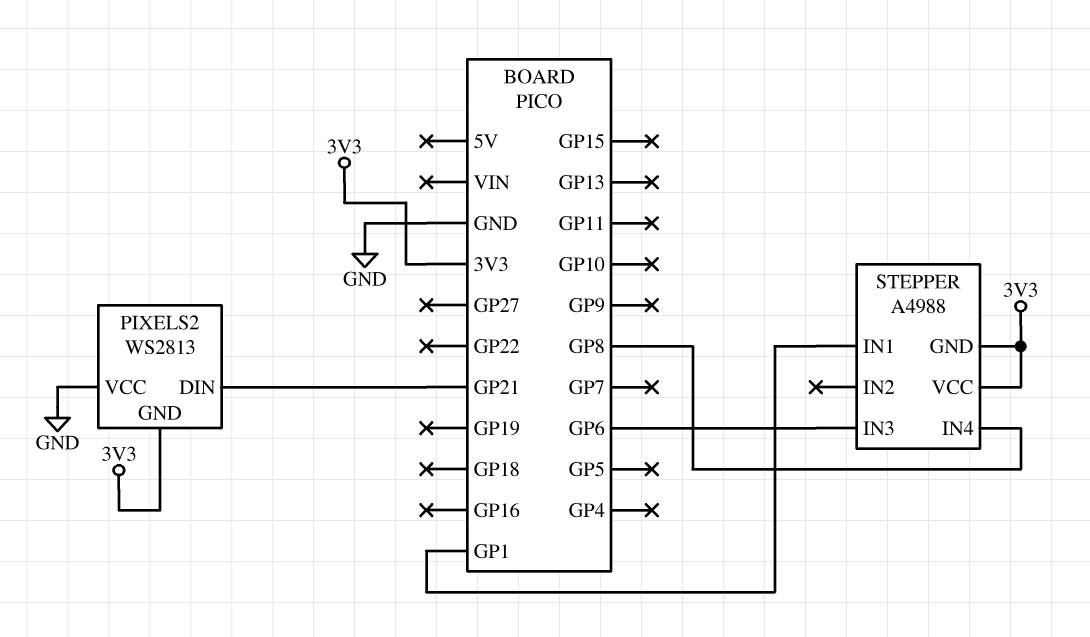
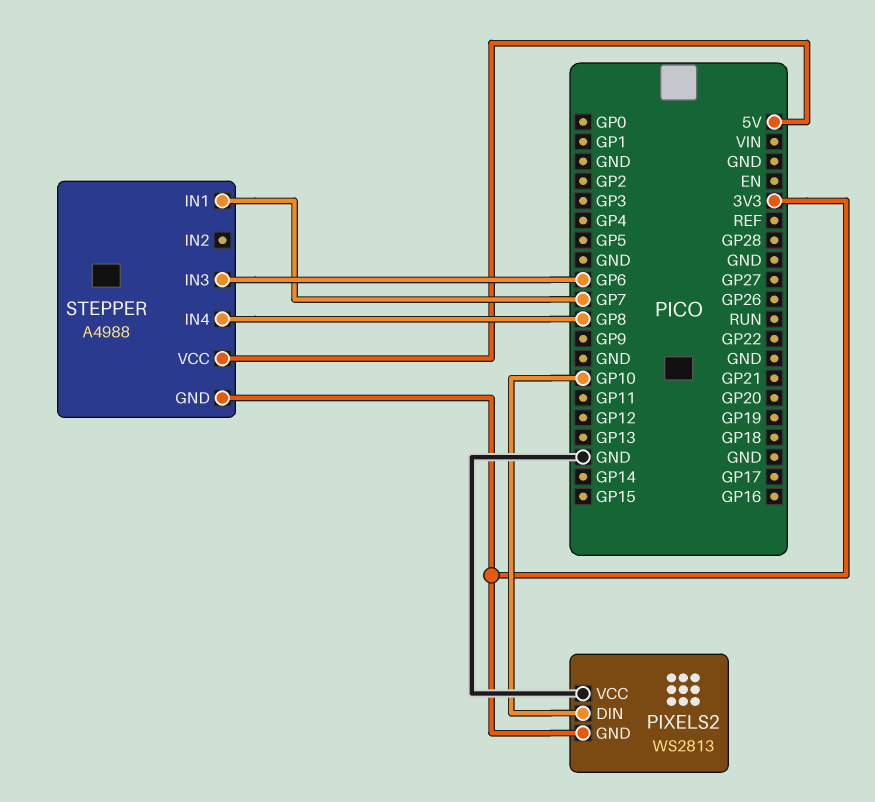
PIXELS2 pin DIN: GP21 -> GP10
STEPPER pin IN1: GP1 -> GP7
STEPPER pin VCC: 3V3 -> 5V

